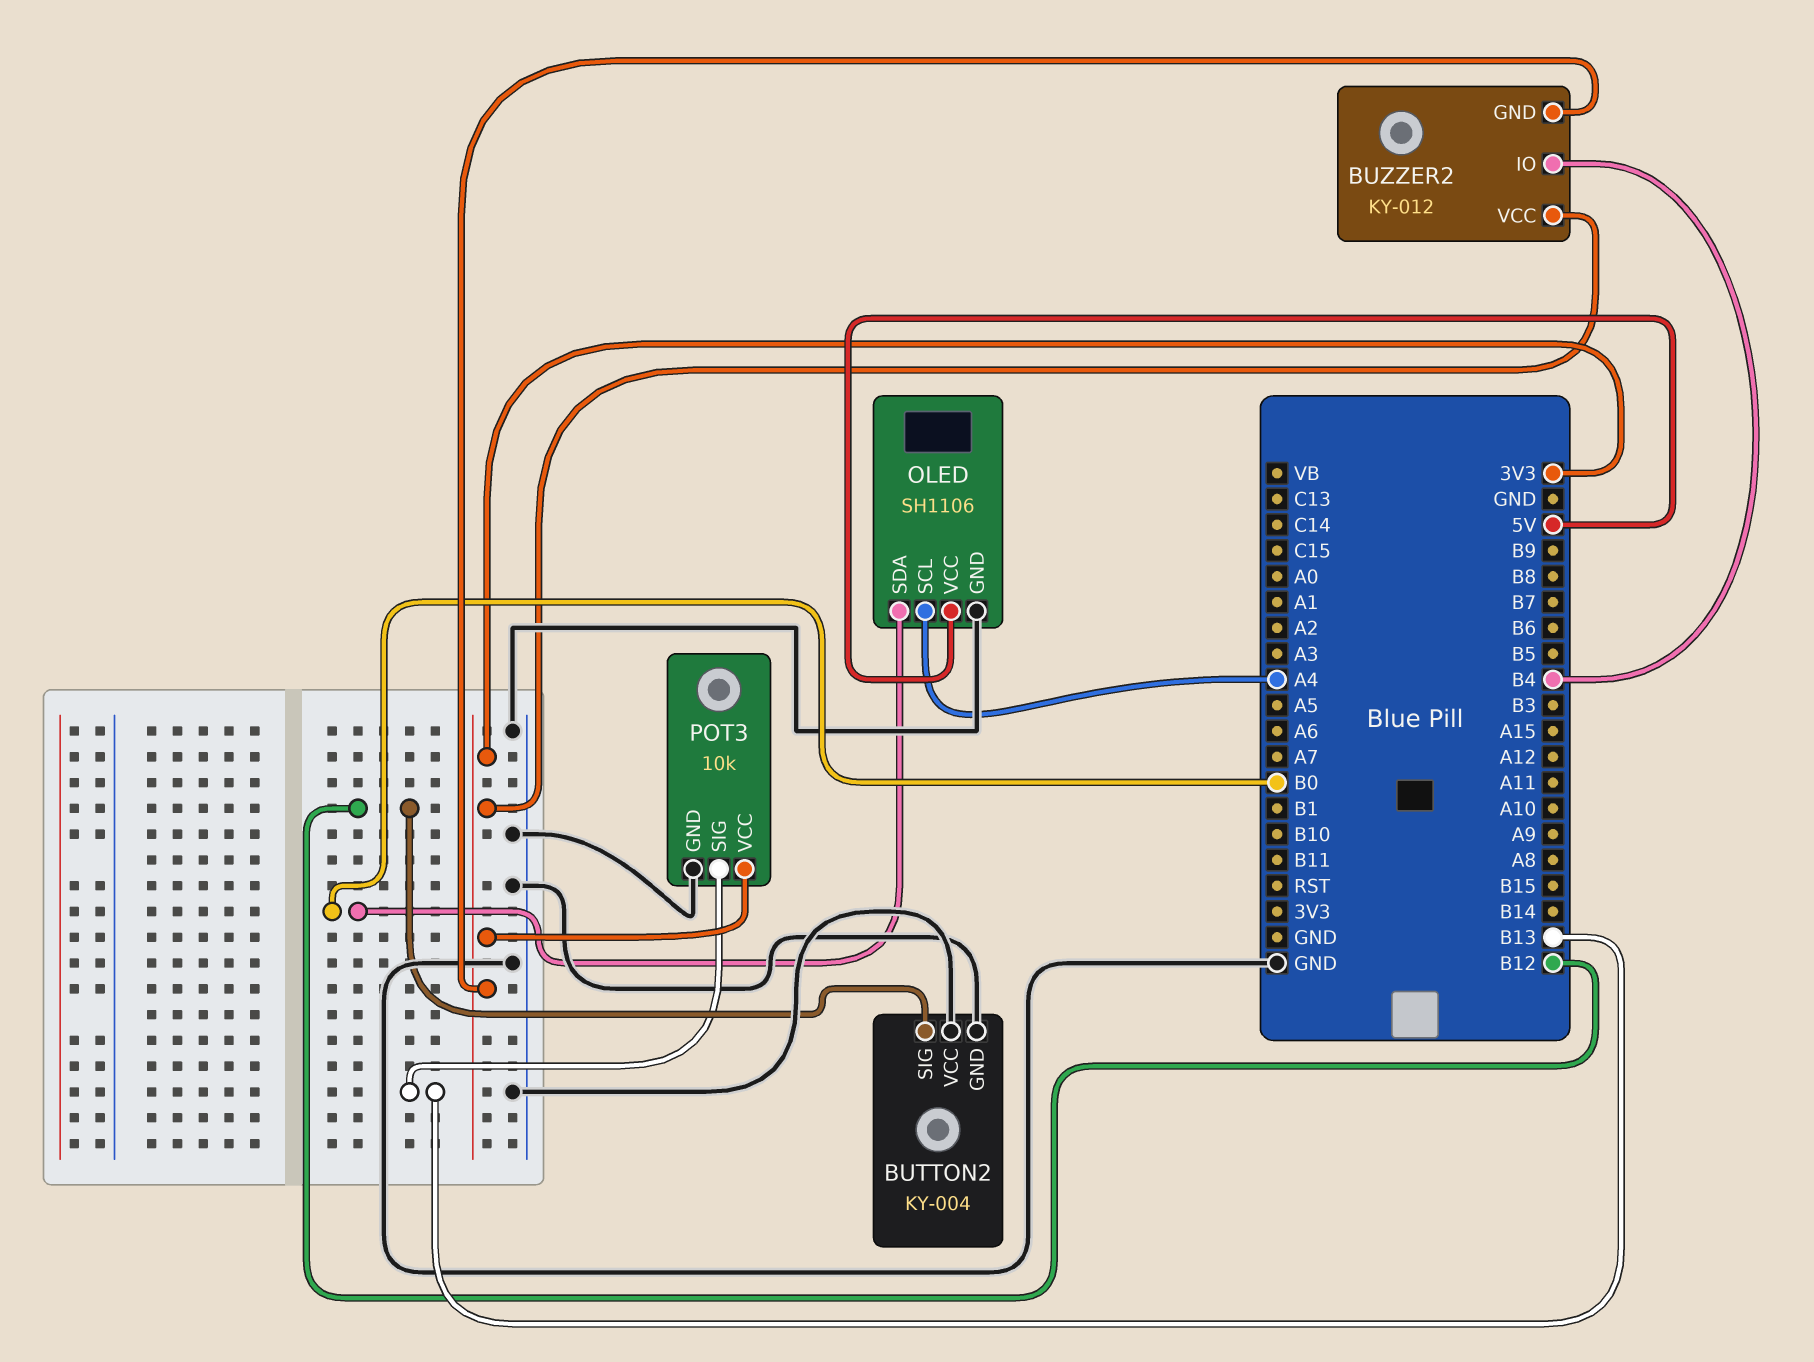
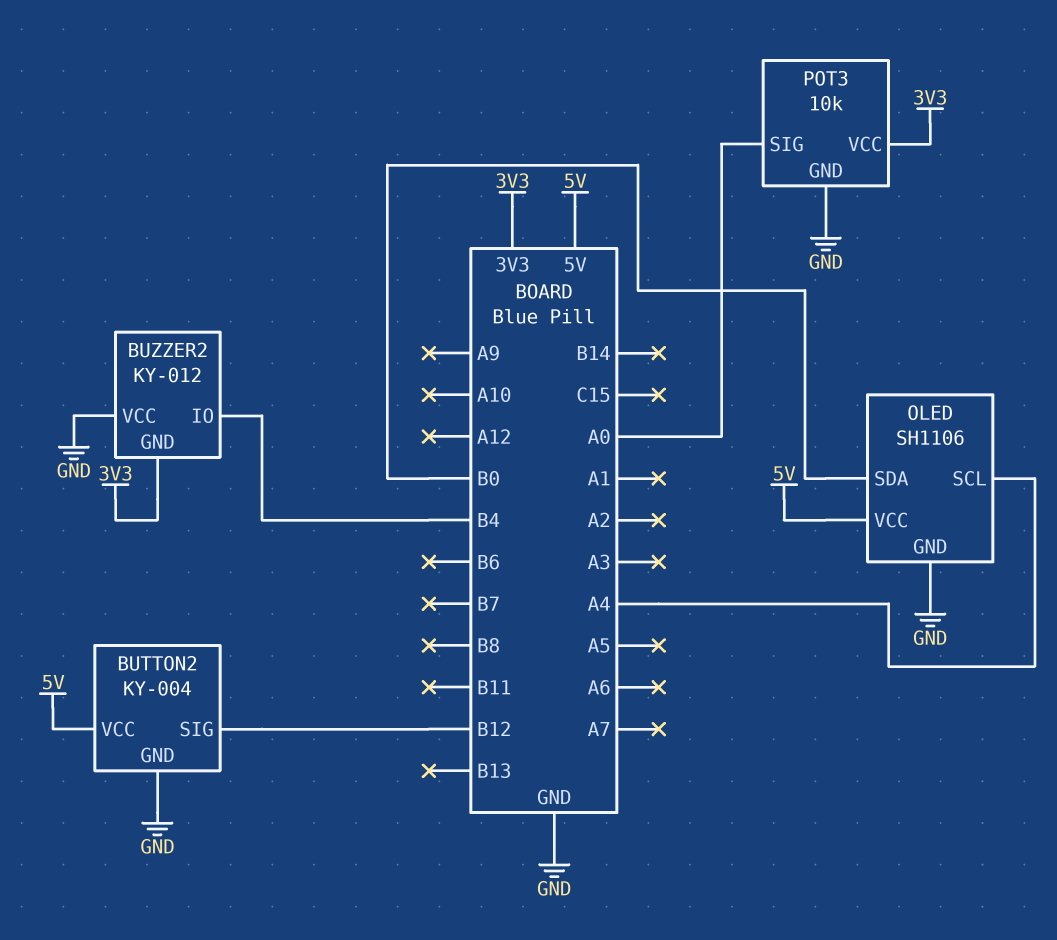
BUTTON2 pin VCC: GND -> 5V
BUZZER2 pin VCC: 3V3 -> GND
POT3 pin SIG: B13 -> A0

